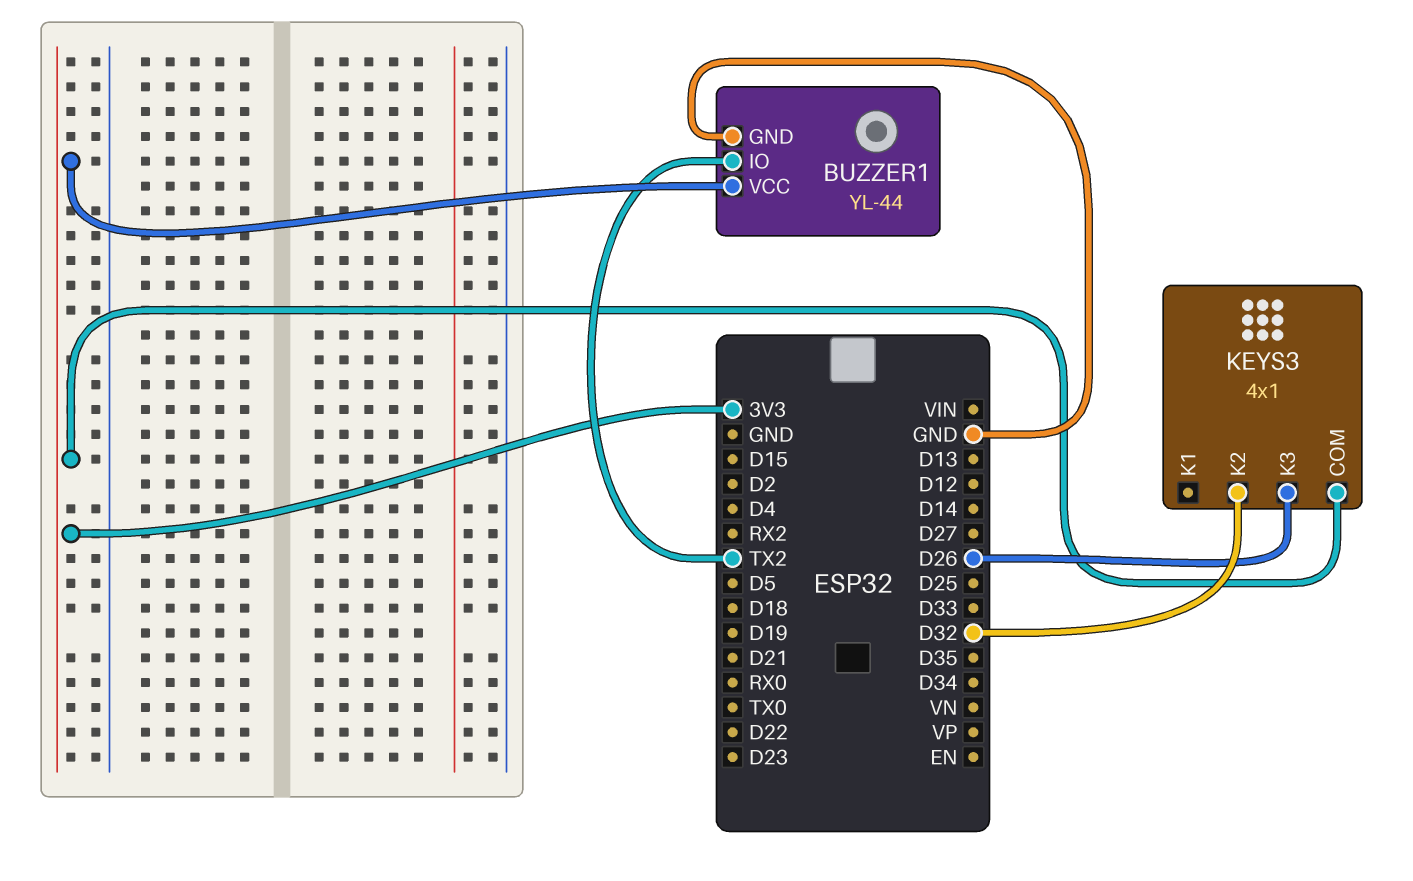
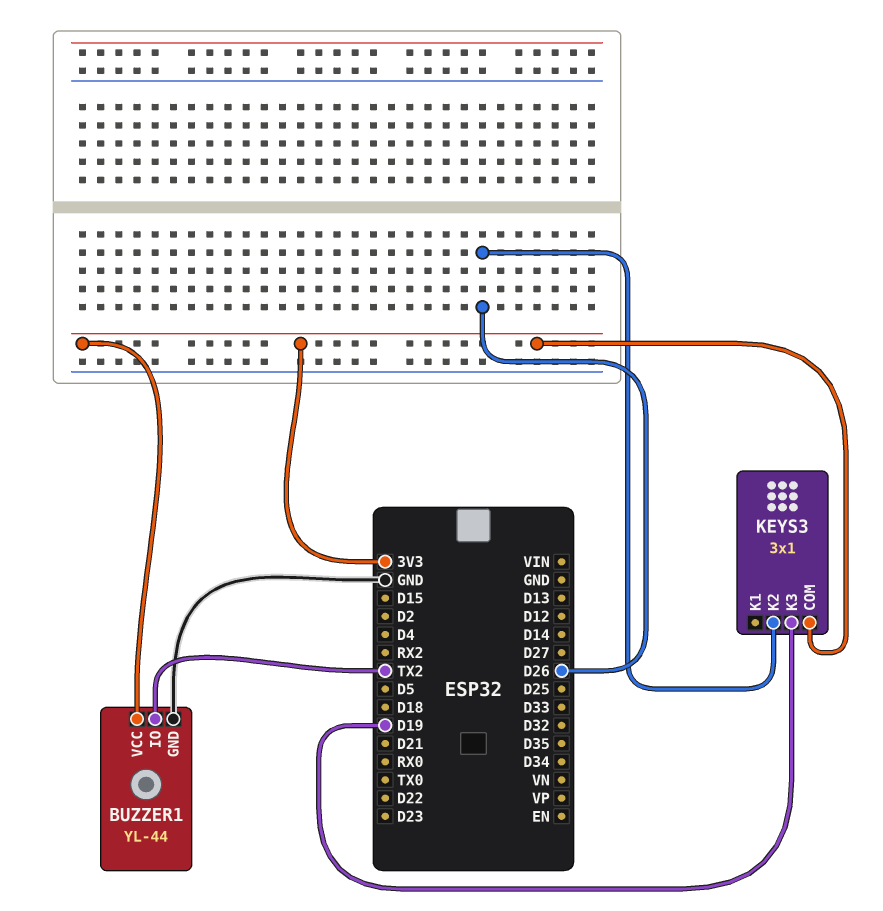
KEYS3: 4x1 -> 3x1
KEYS3 pin K2: D32 -> D26
KEYS3 pin K3: D26 -> D19

